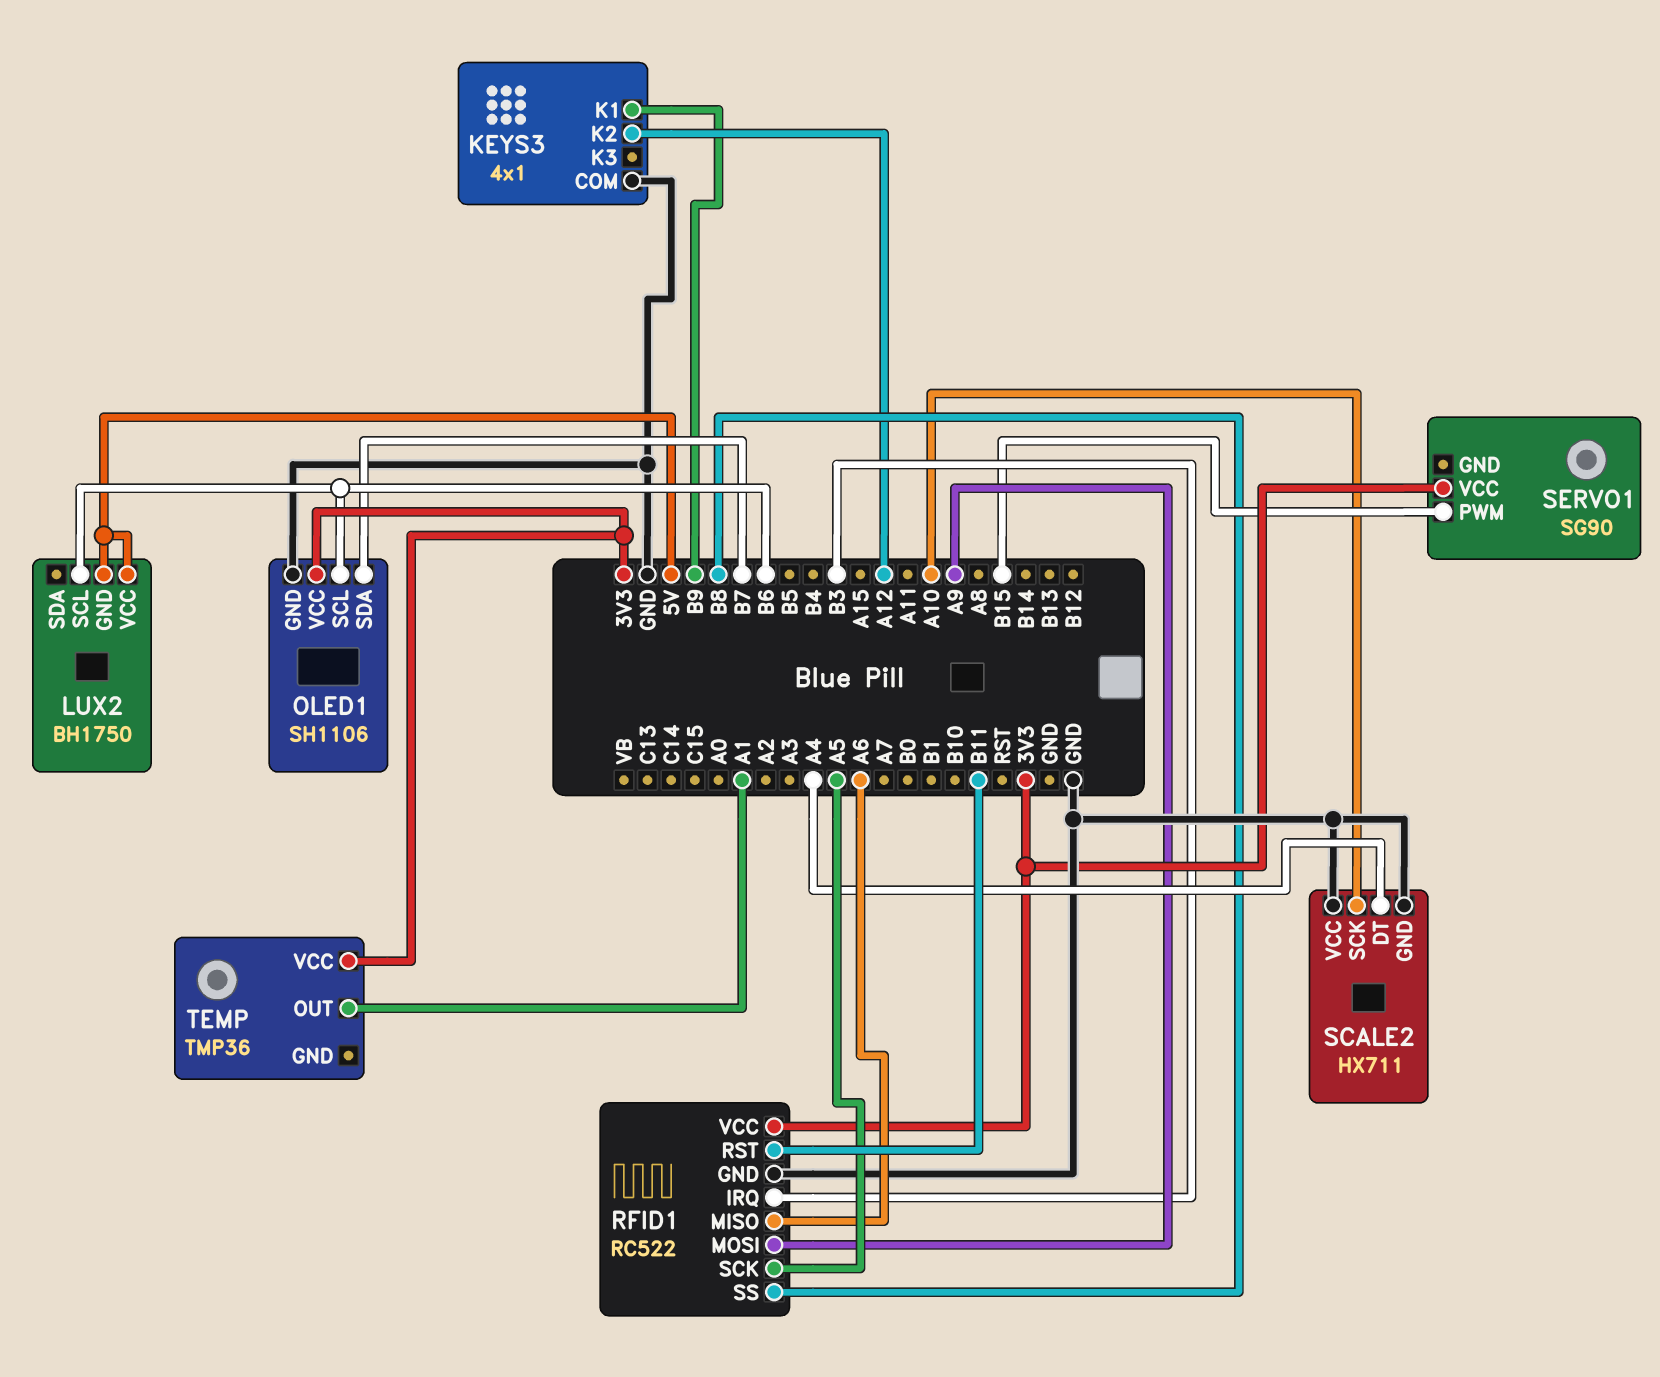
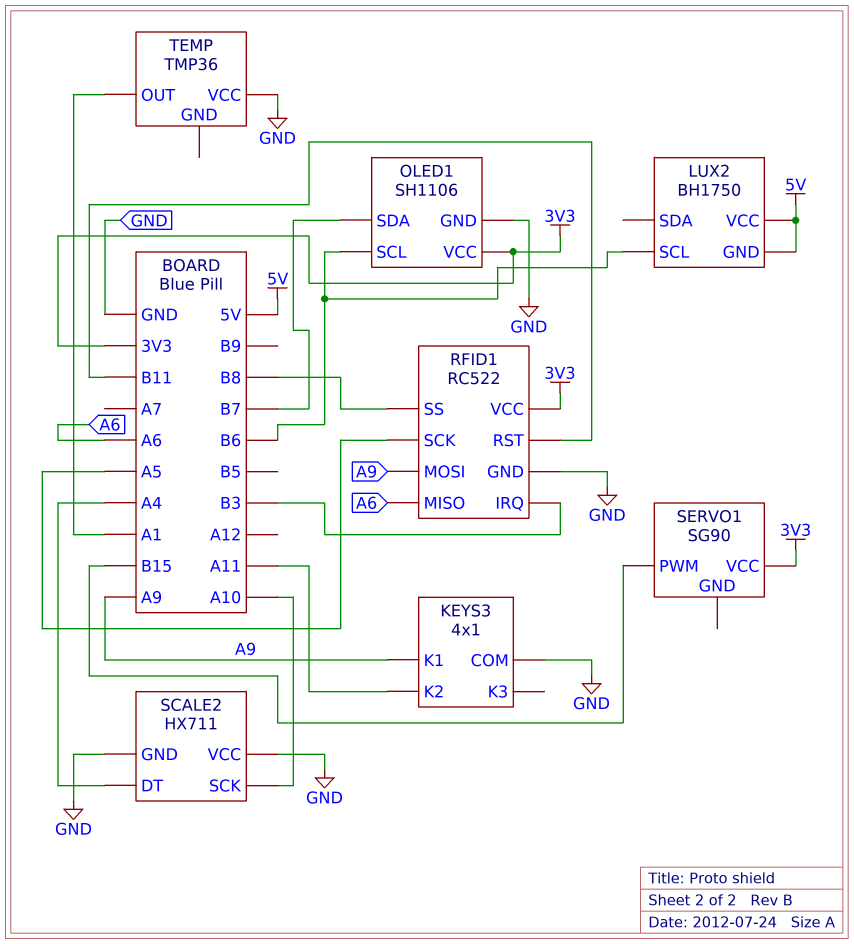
KEYS3 pin K1: B9 -> A9
KEYS3 pin K2: A12 -> A11
TEMP pin VCC: 3V3 -> GND

